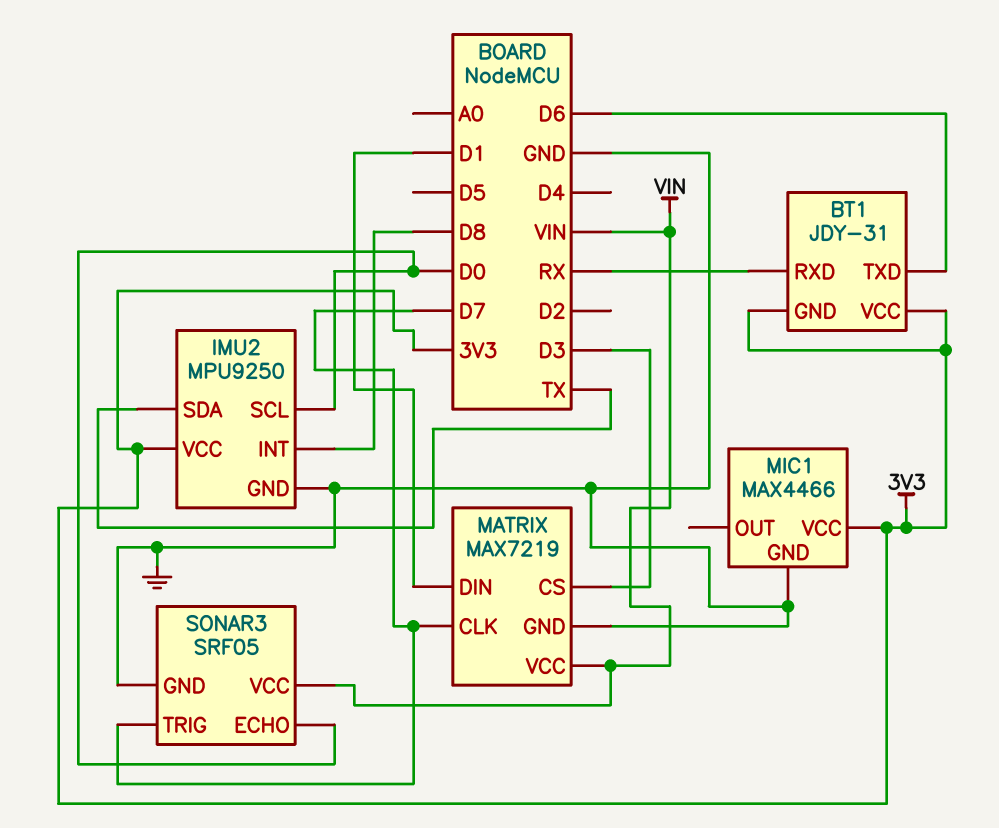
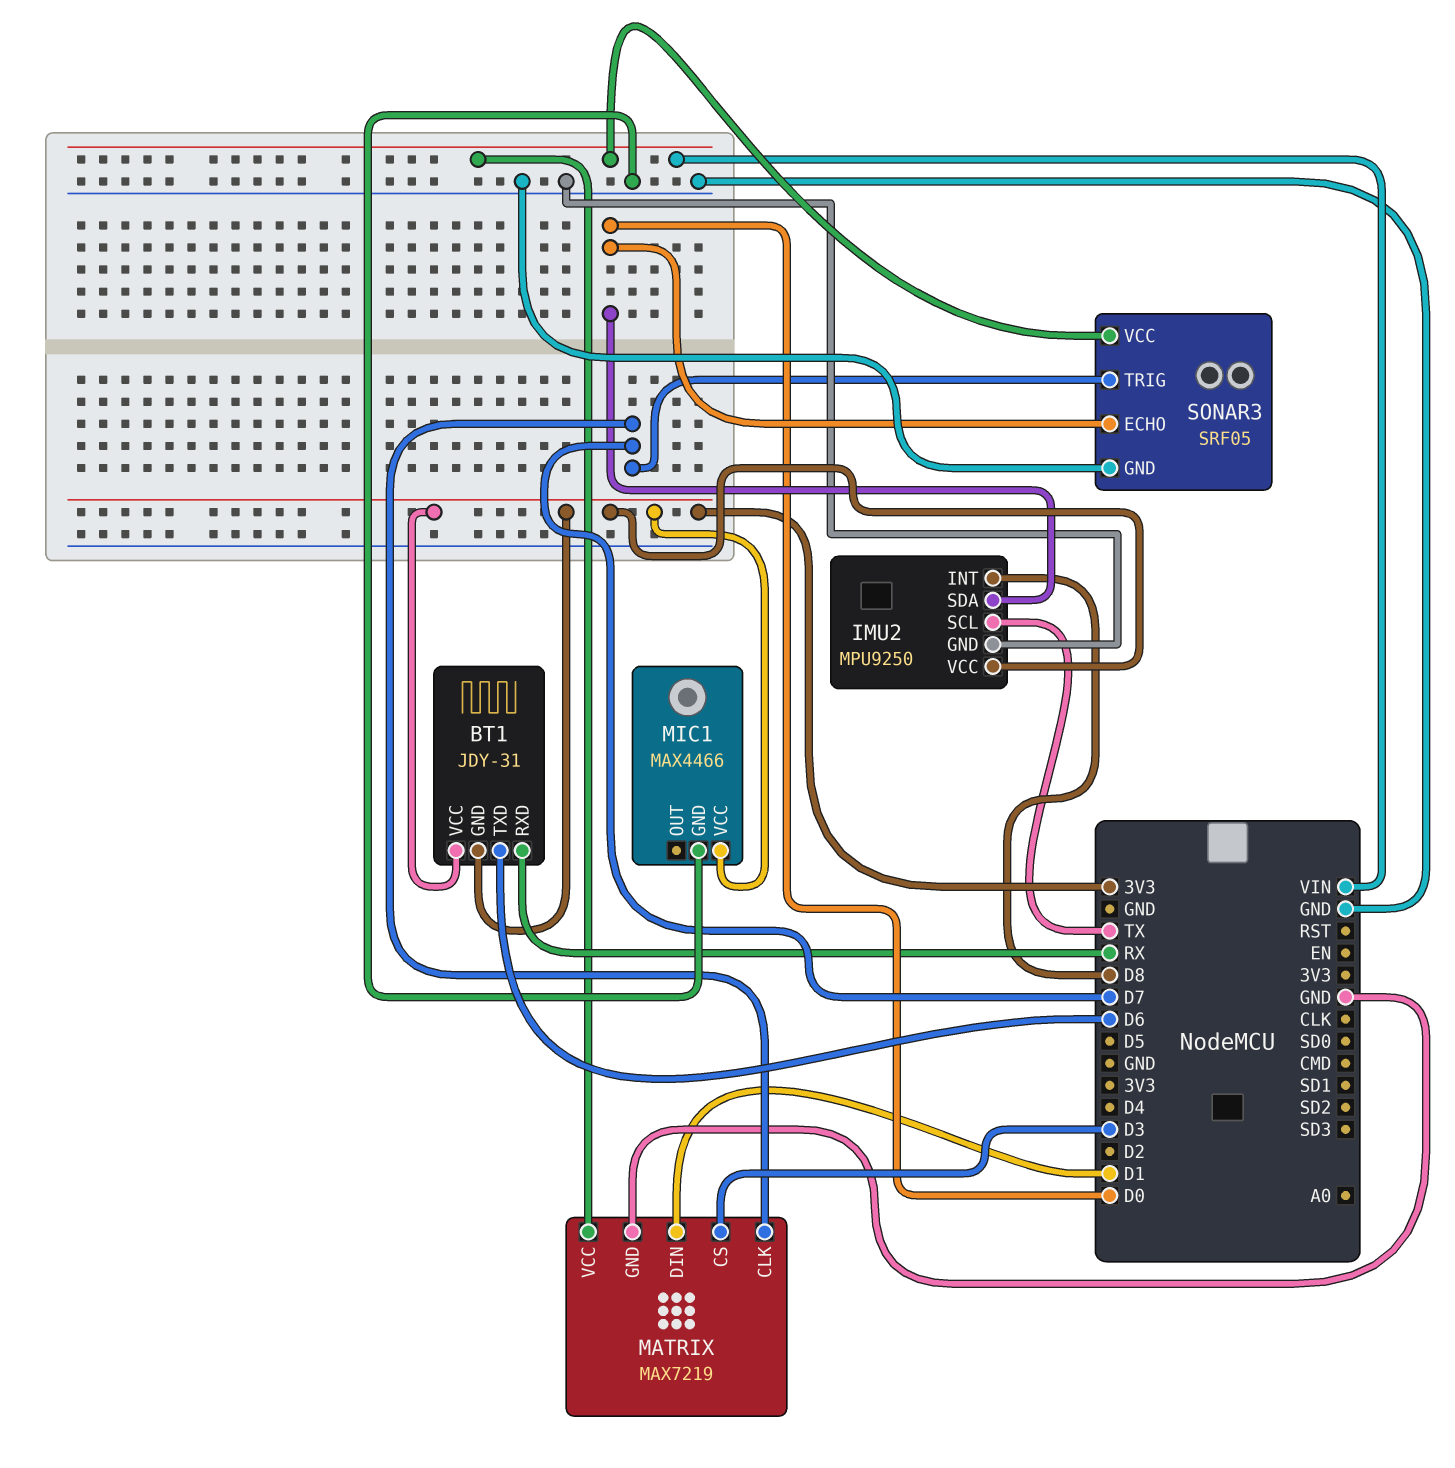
IMU2 pin SCL: D0 -> TX
IMU2 pin SDA: TX -> D0

